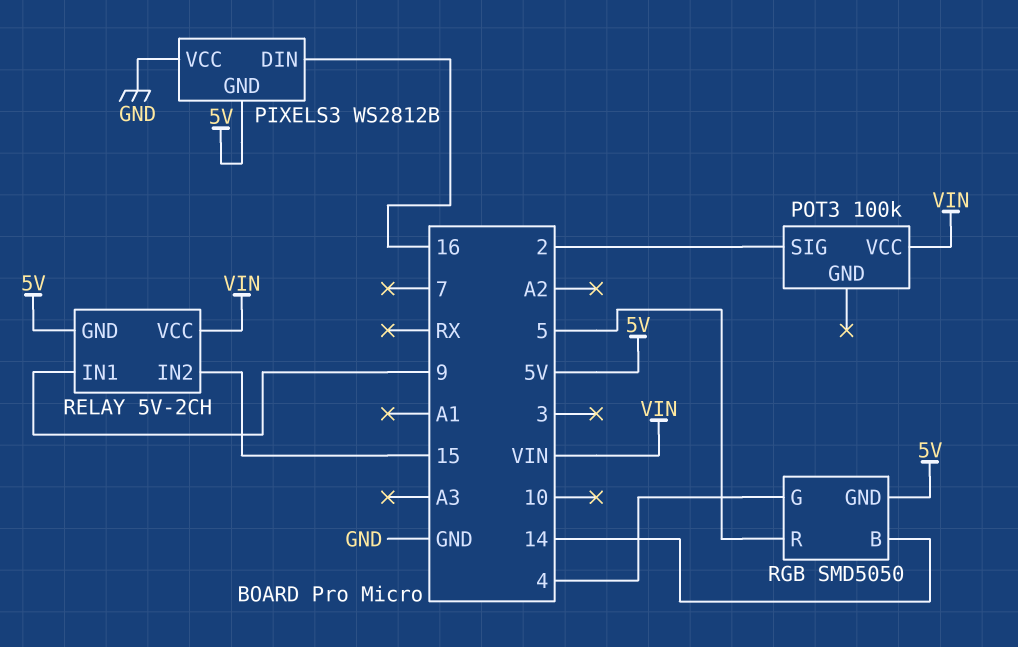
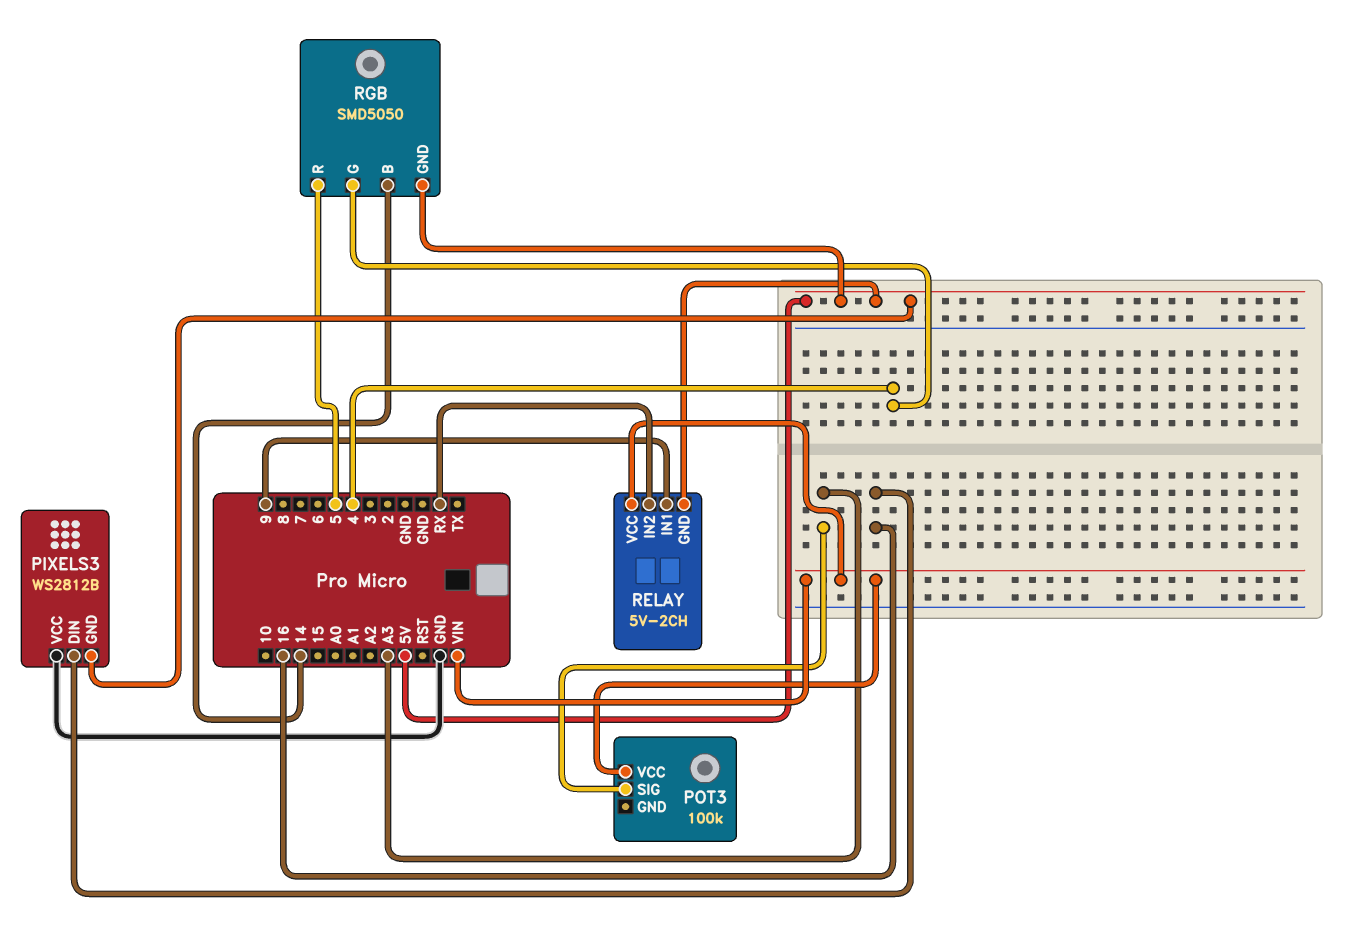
POT3 pin SIG: 2 -> A3
RELAY pin IN2: 15 -> RX

